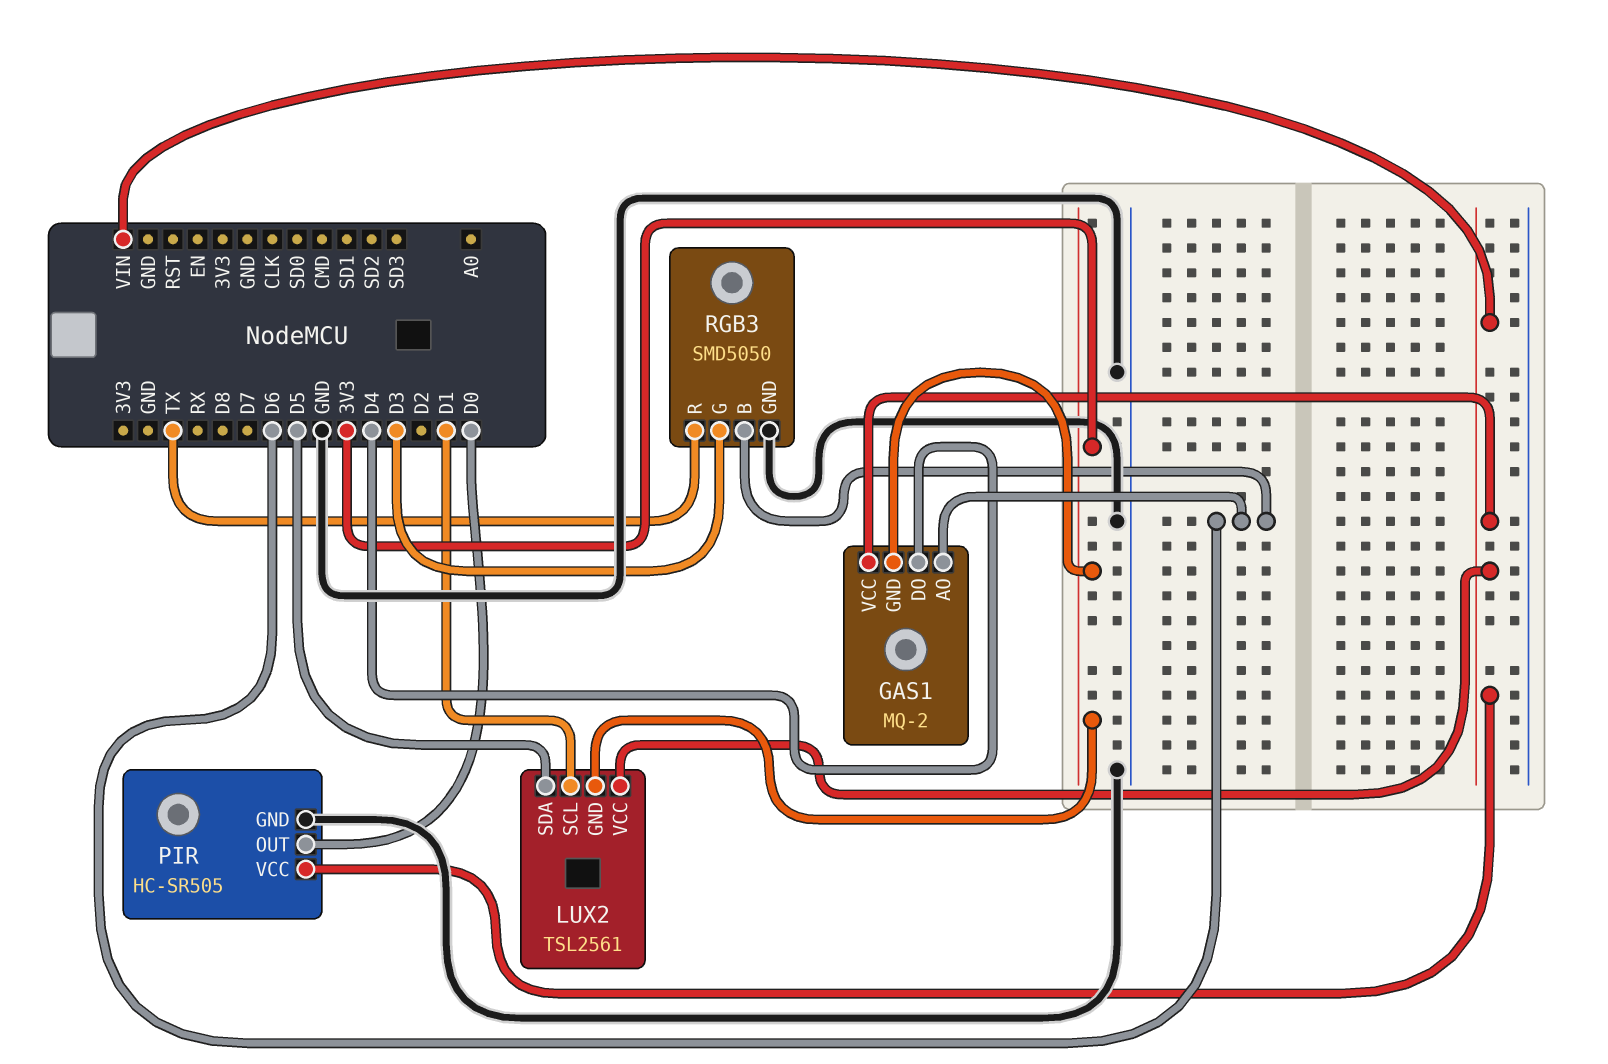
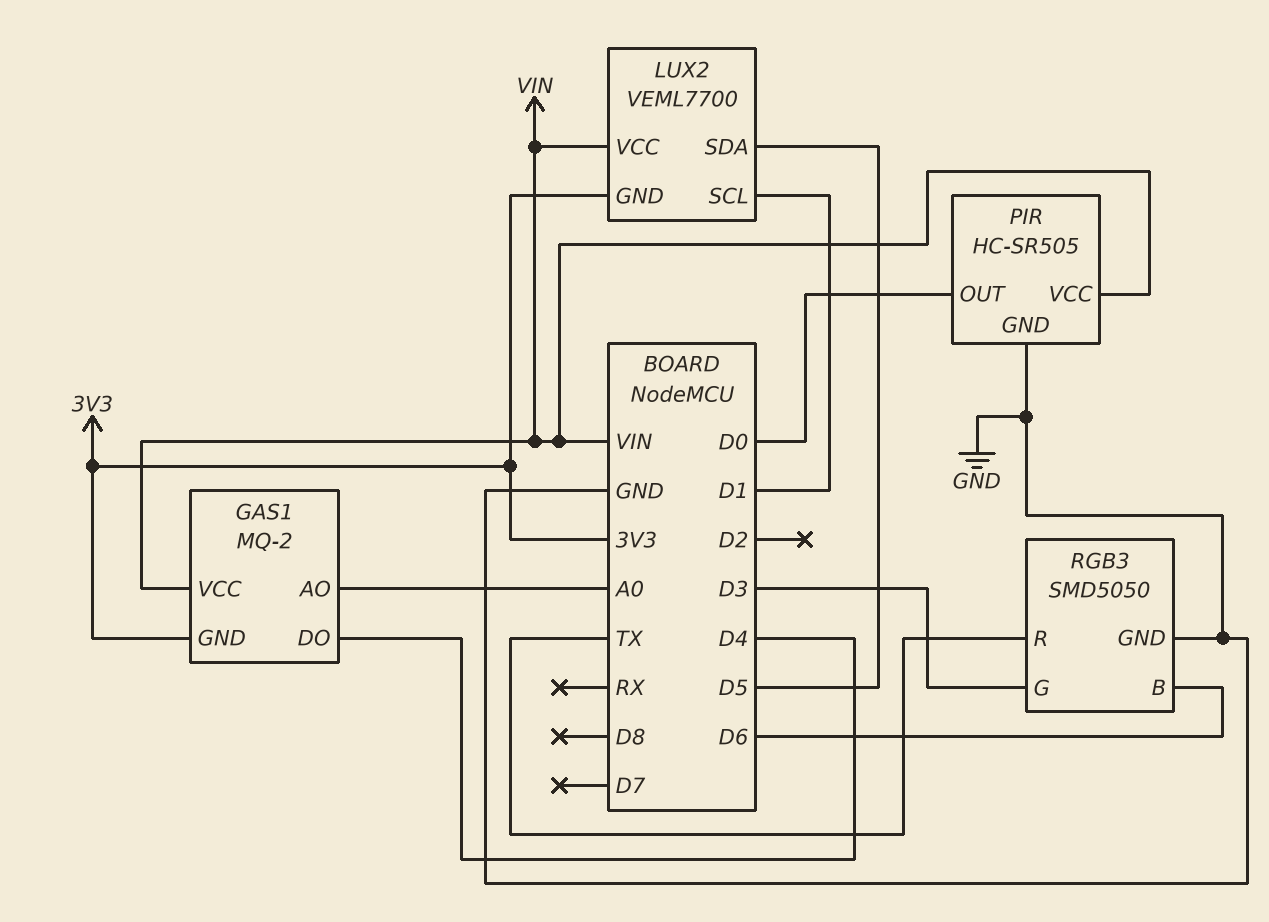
GAS1 pin AO: D6 -> A0
LUX2: TSL2561 -> VEML7700

